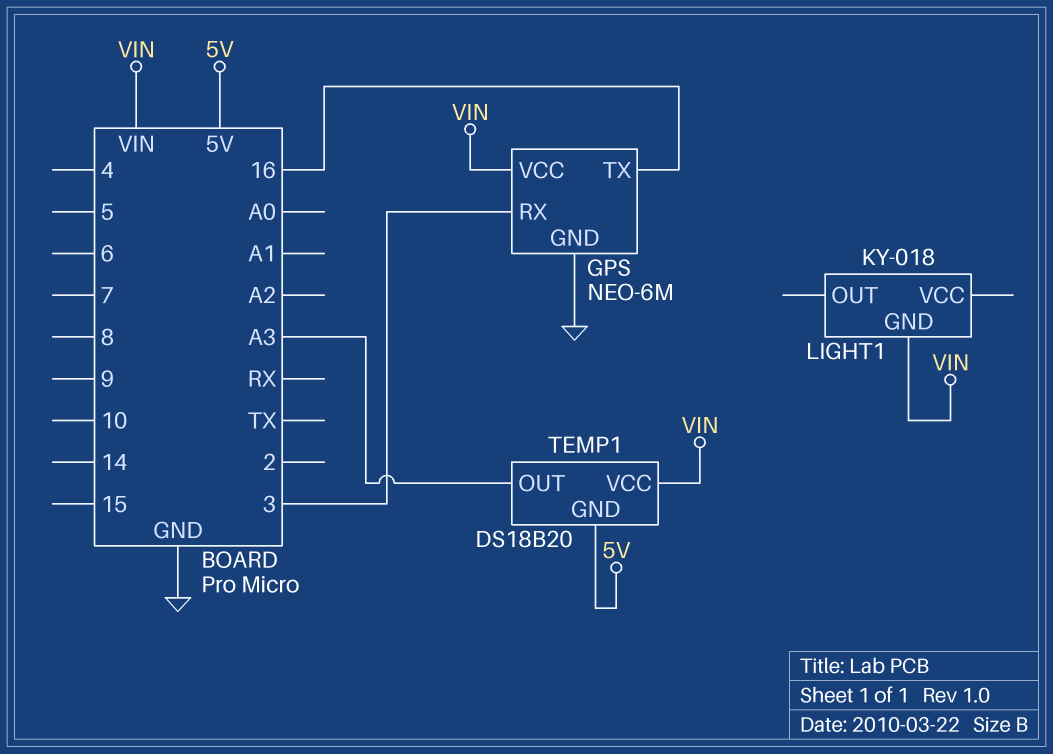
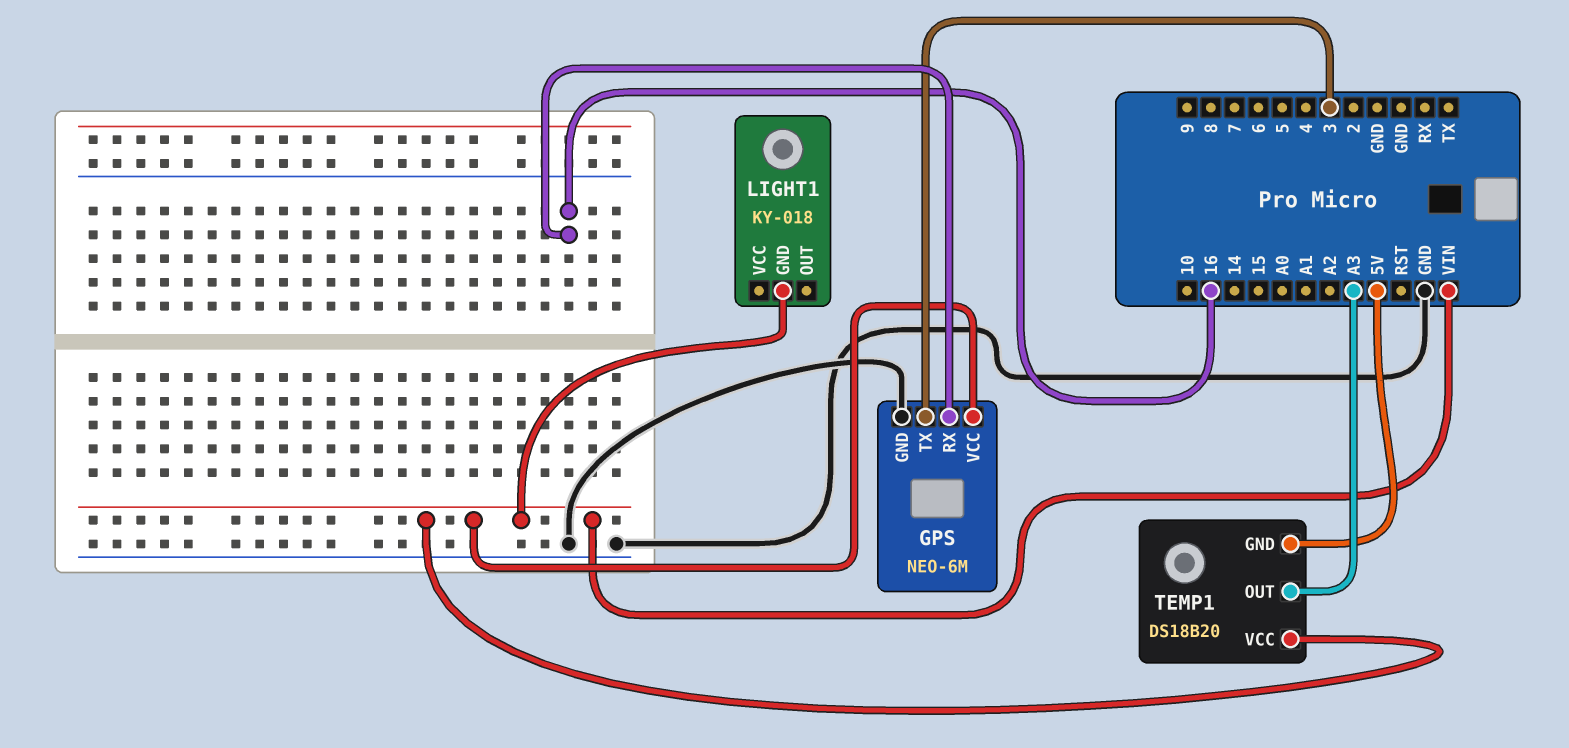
GPS pin RX: 3 -> 16
GPS pin TX: 16 -> 3

